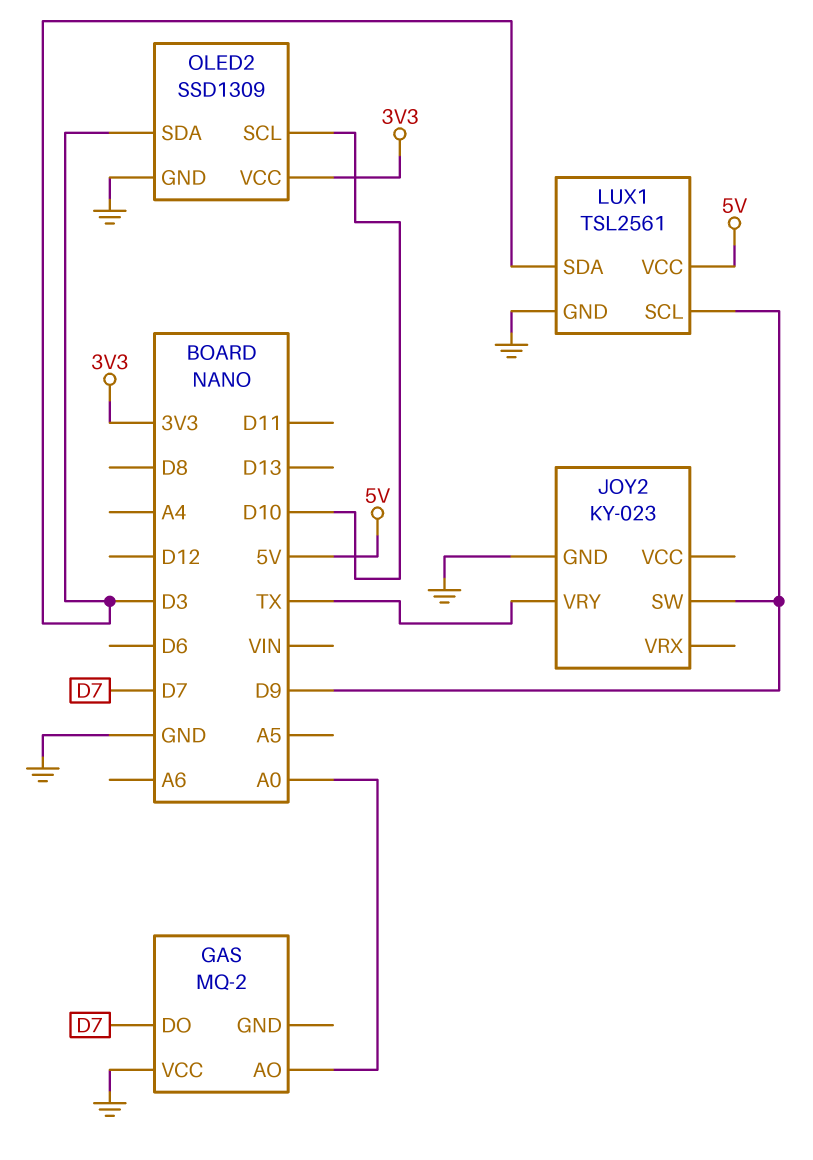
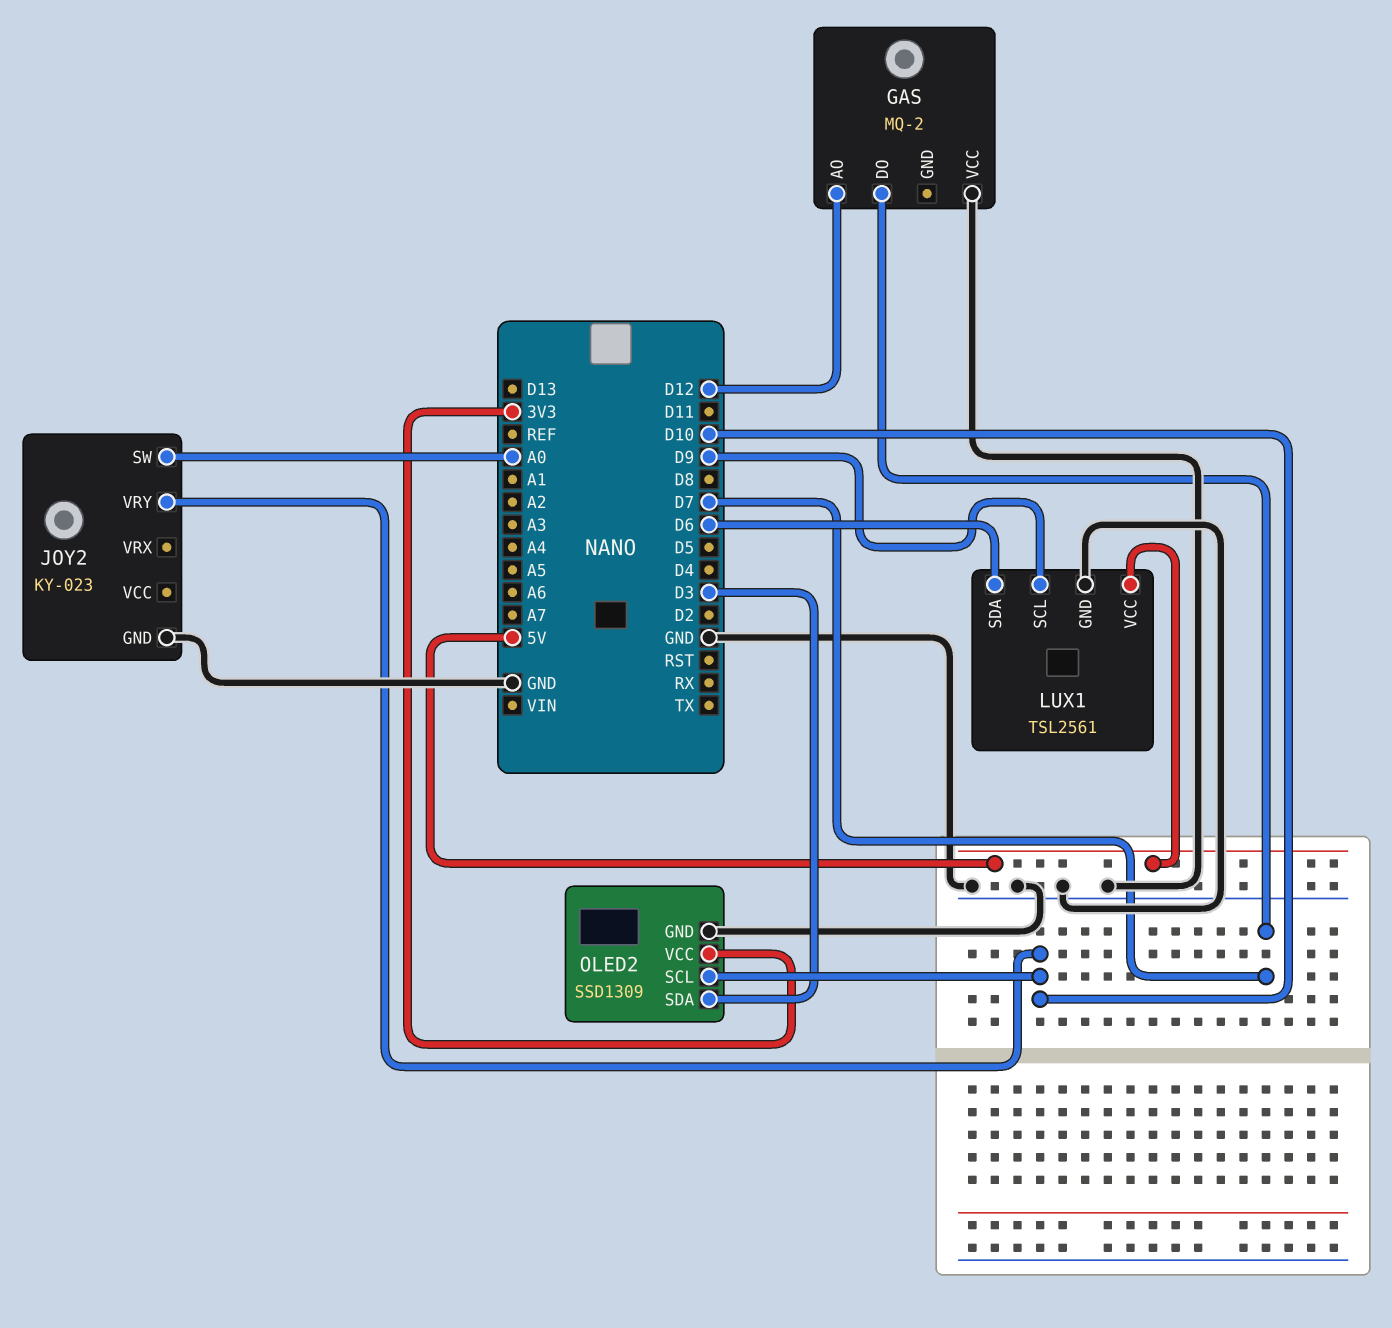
GAS pin AO: A0 -> D12
JOY2 pin SW: D9 -> A0
JOY2 pin VRY: TX -> D10
LUX1 pin SDA: D3 -> D6

